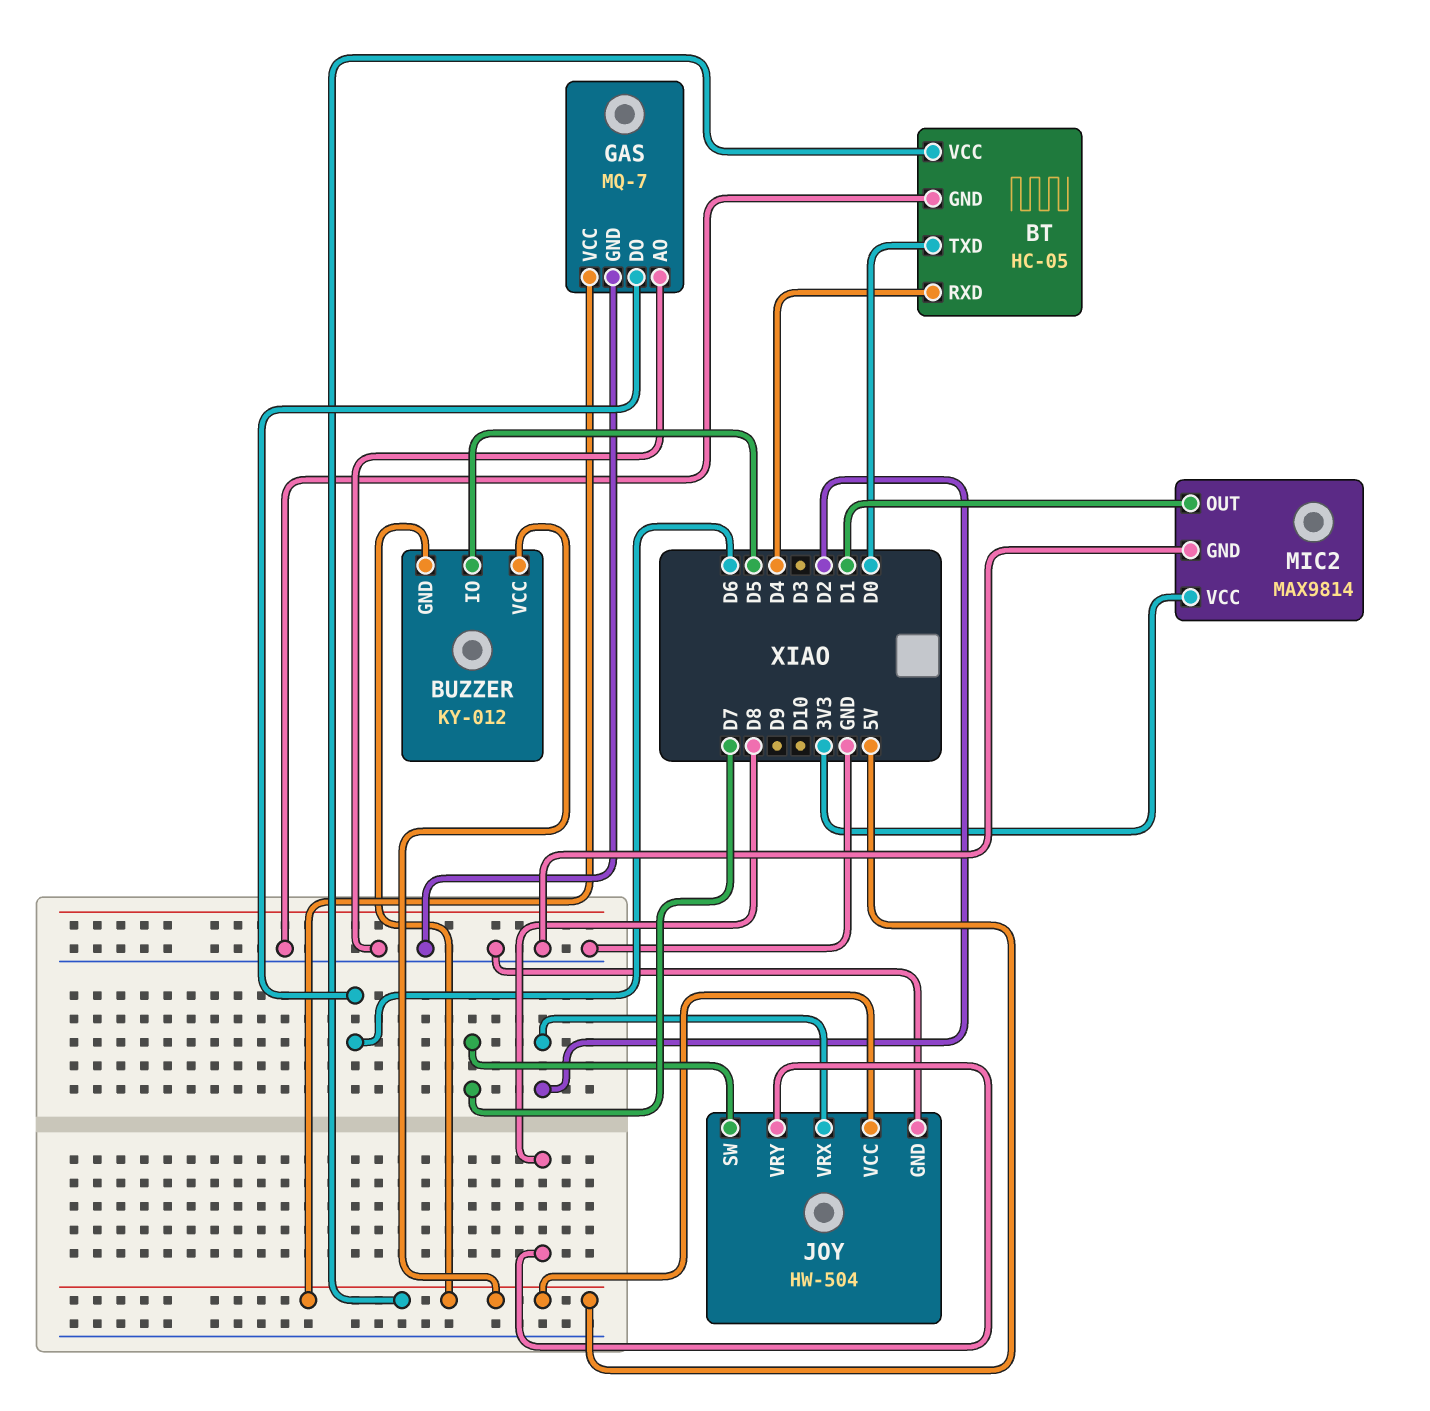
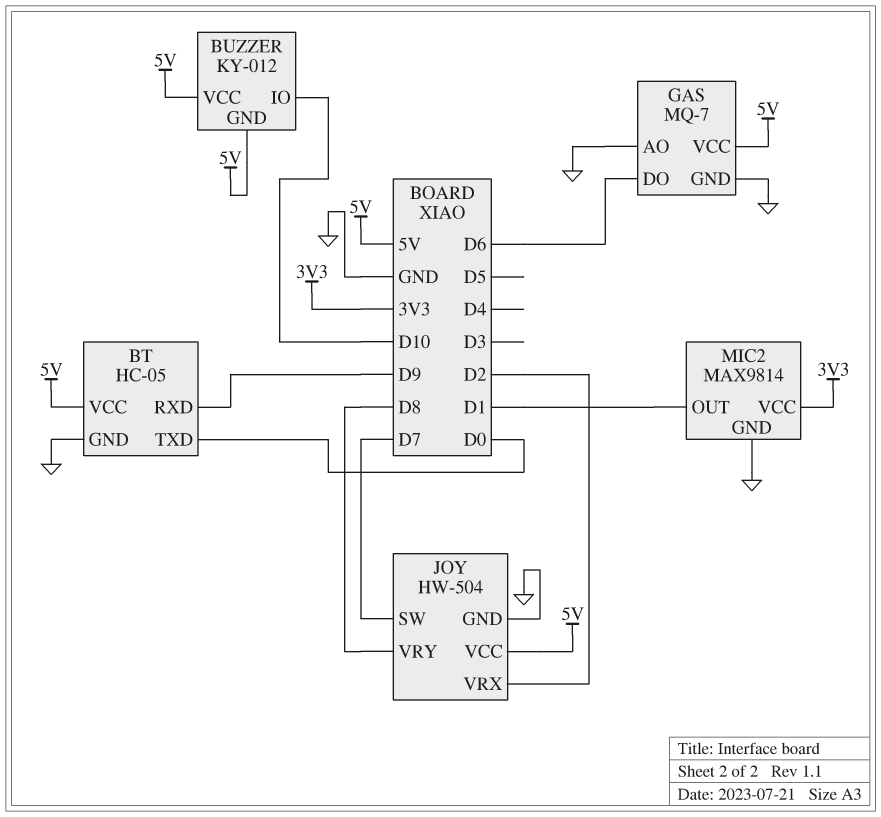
BT pin RXD: D4 -> D9
BUZZER pin IO: D5 -> D10

